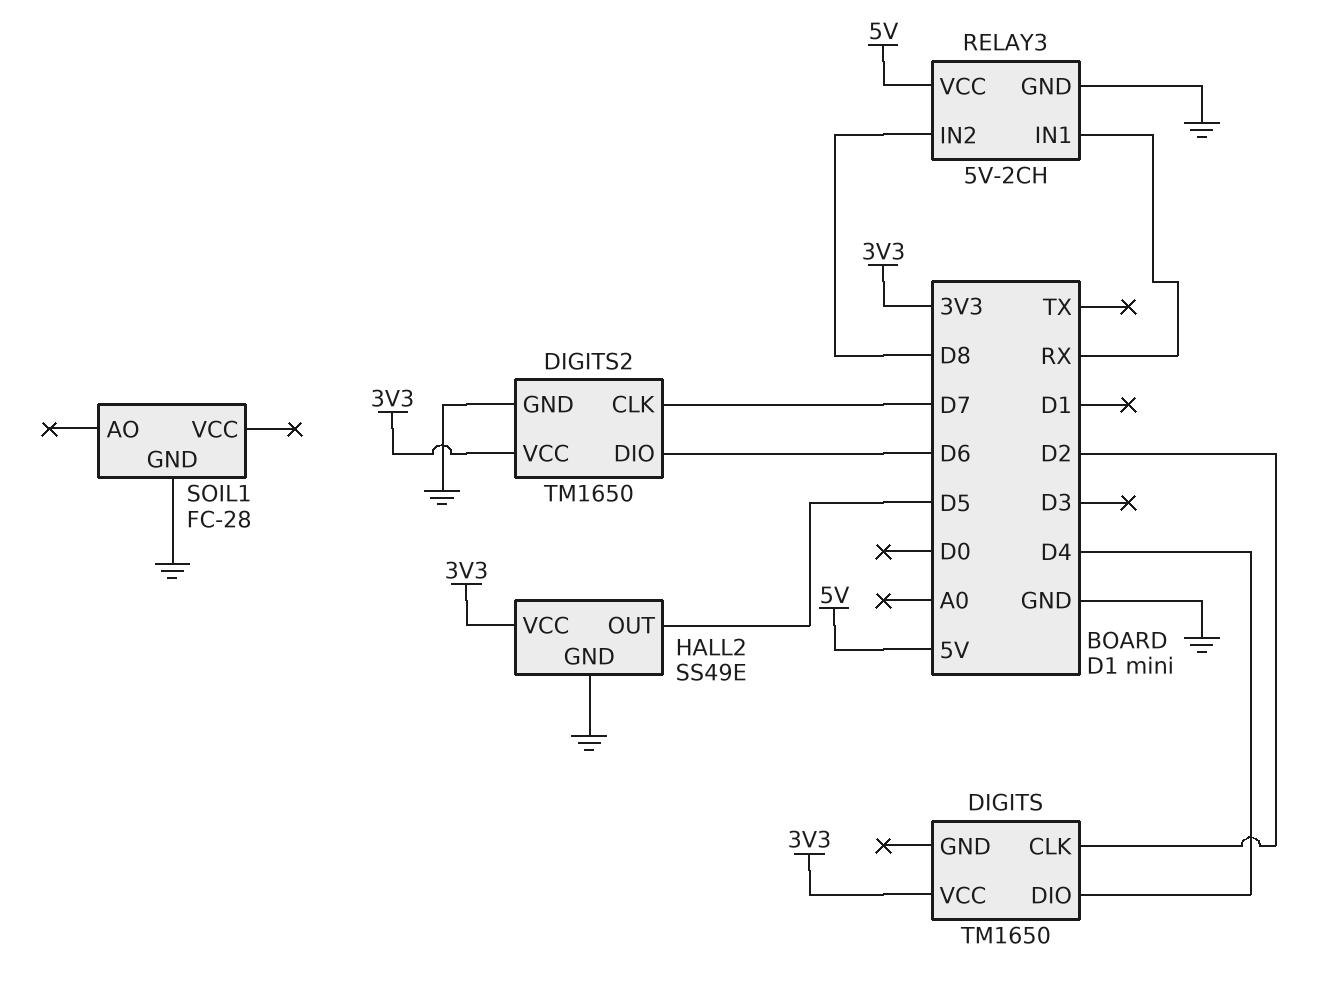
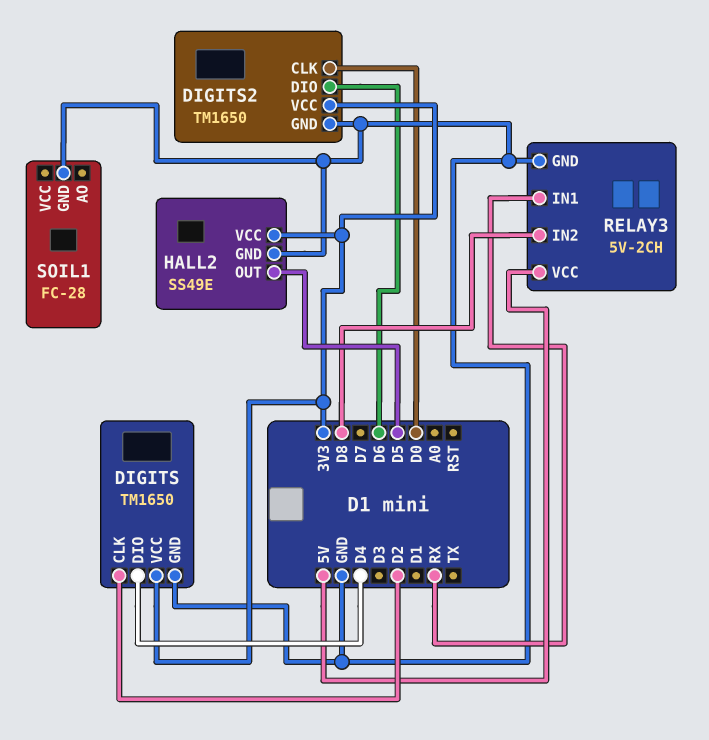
DIGITS pin GND: none -> GND
DIGITS2 pin CLK: D7 -> D0

